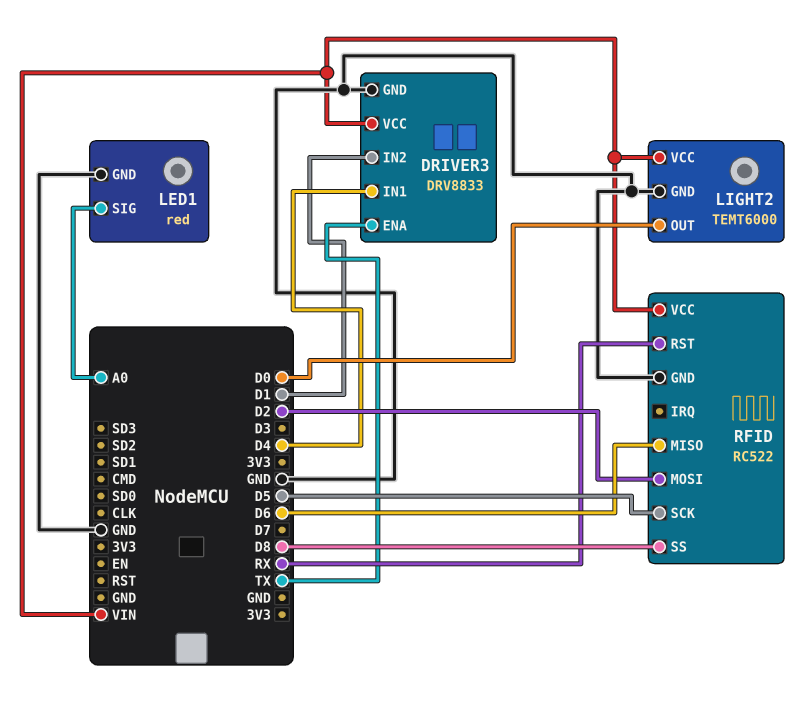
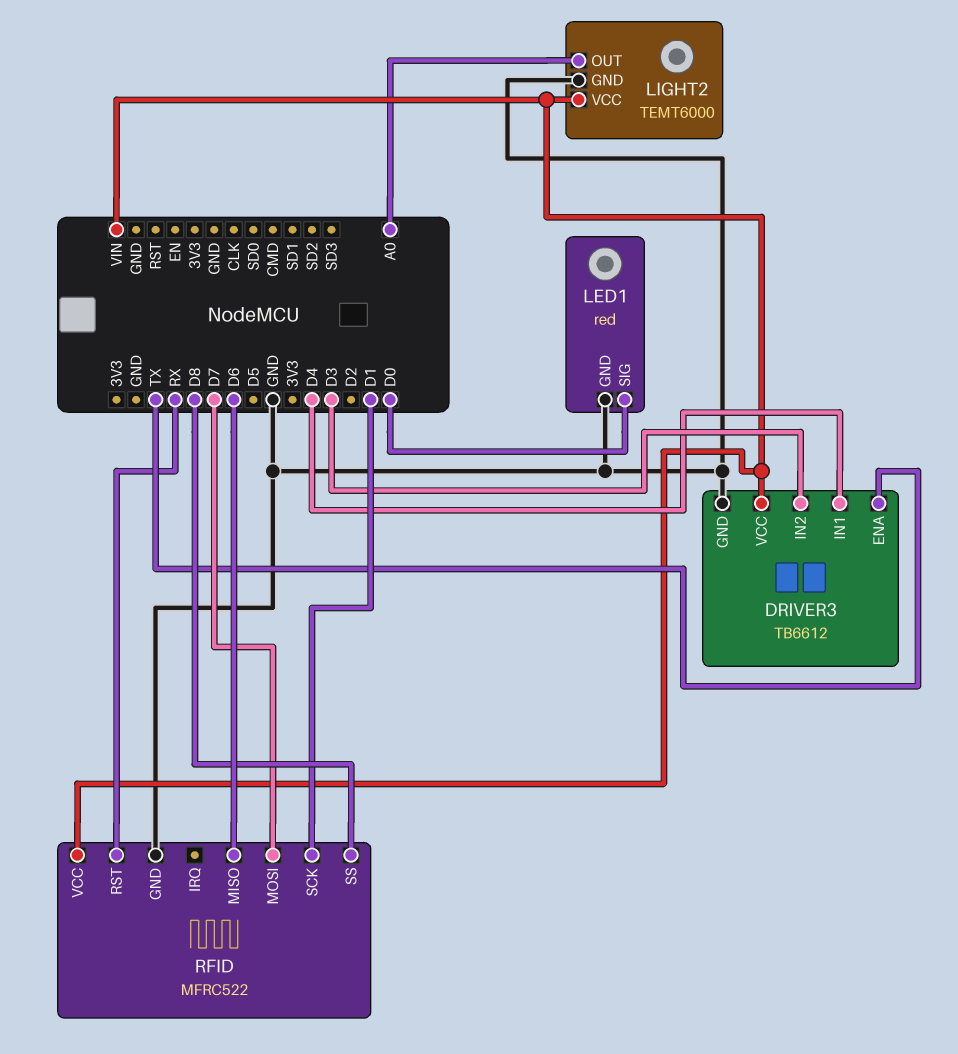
DRIVER3: DRV8833 -> TB6612
DRIVER3 pin IN2: D1 -> D3
LED1 pin SIG: A0 -> D0
LIGHT2 pin OUT: D0 -> A0
RFID: RC522 -> MFRC522
RFID pin MOSI: D2 -> D7
RFID pin SCK: D5 -> D1

